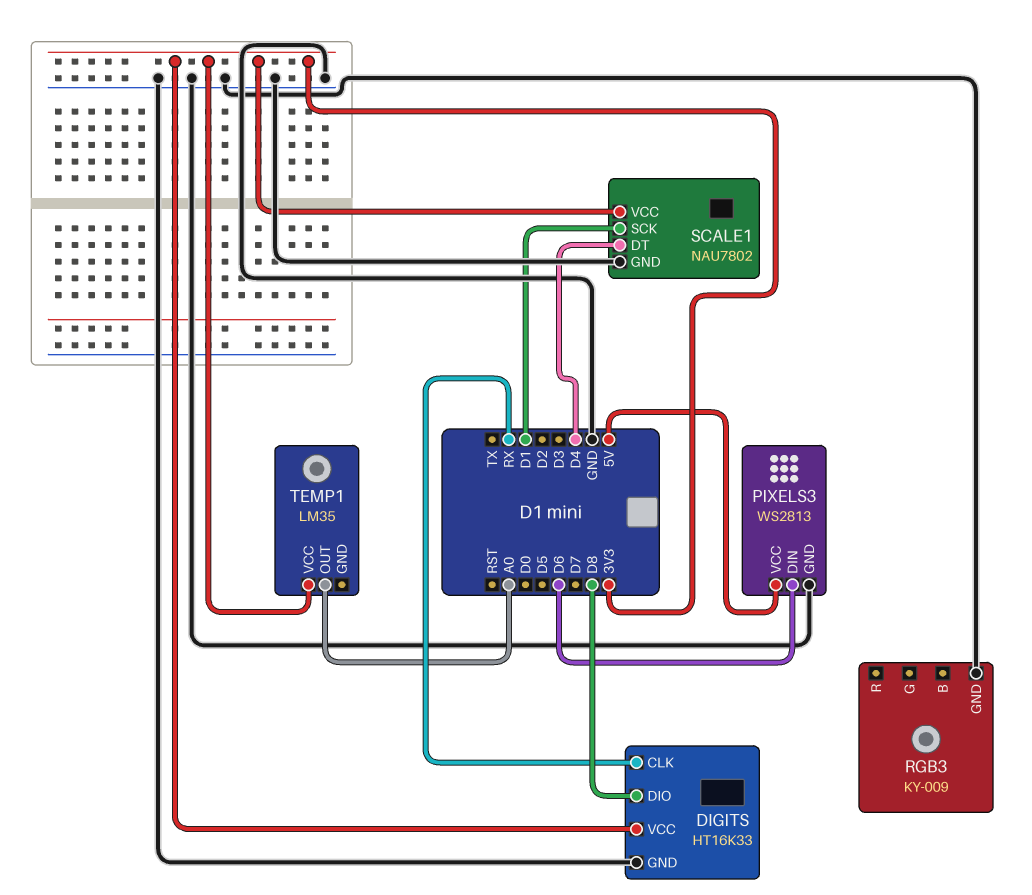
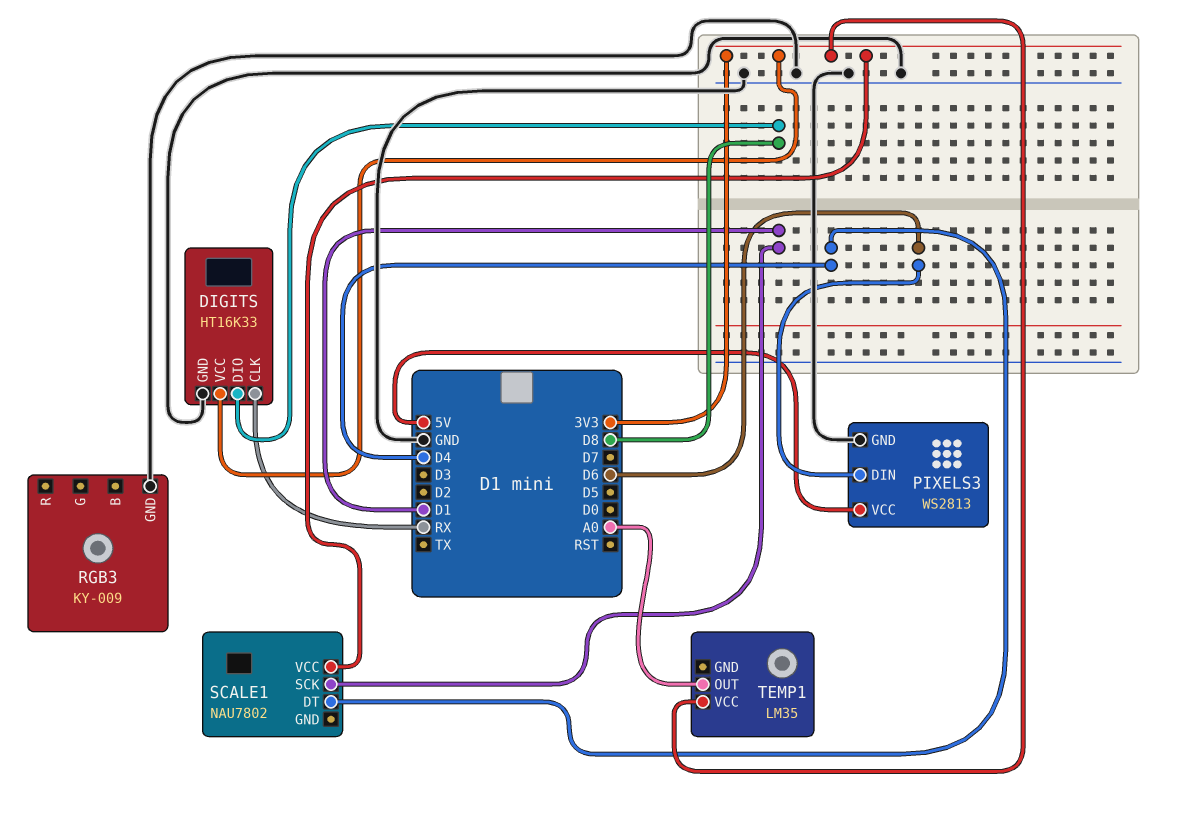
SCALE1 pin GND: GND -> none

